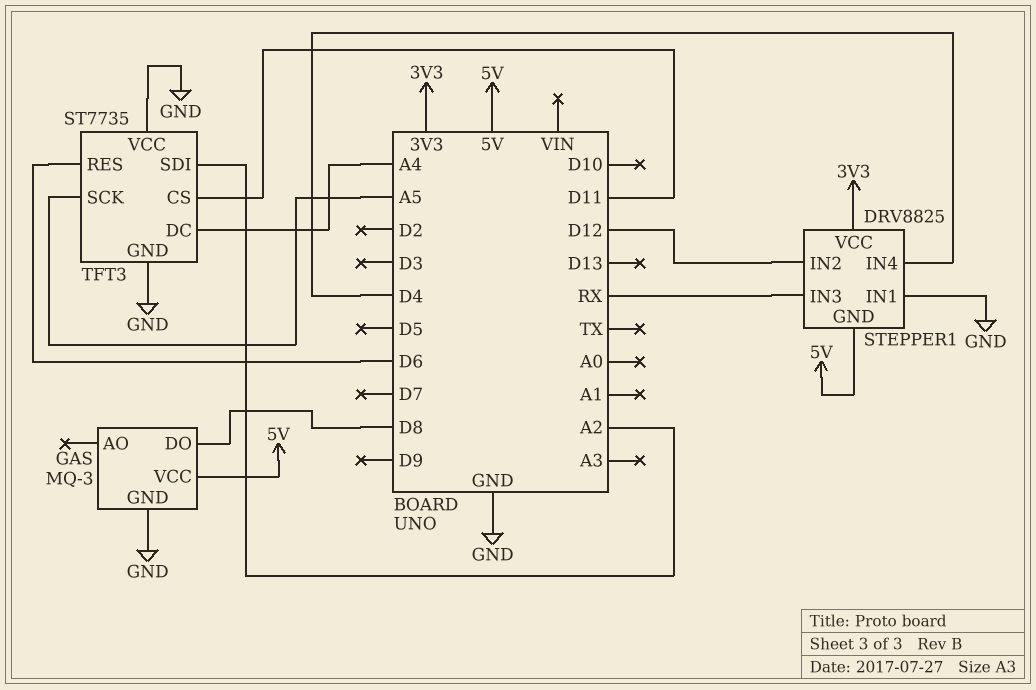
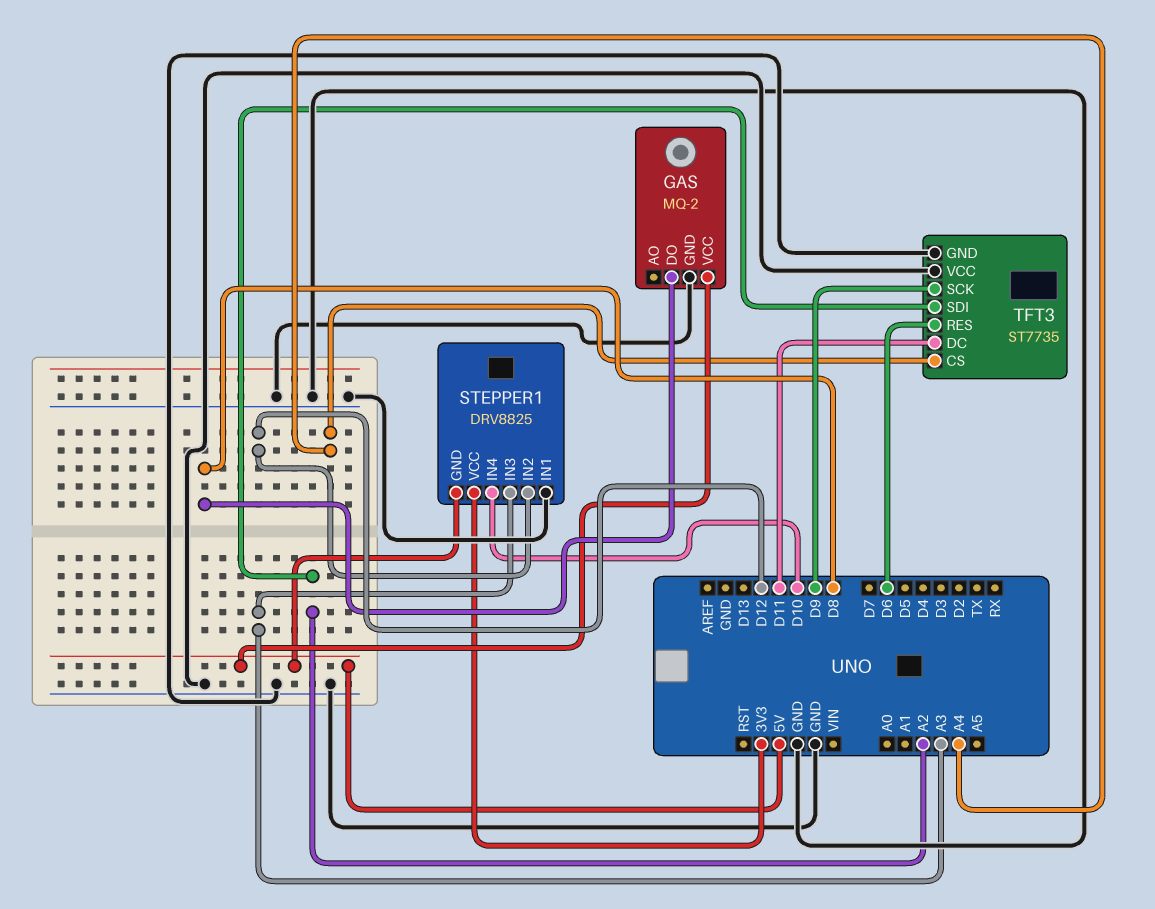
GAS: MQ-3 -> MQ-2
STEPPER1 pin IN3: RX -> A3
STEPPER1 pin IN4: D4 -> D10
TFT3 pin CS: D11 -> A4
TFT3 pin DC: A4 -> D11
TFT3 pin SCK: A5 -> D9

